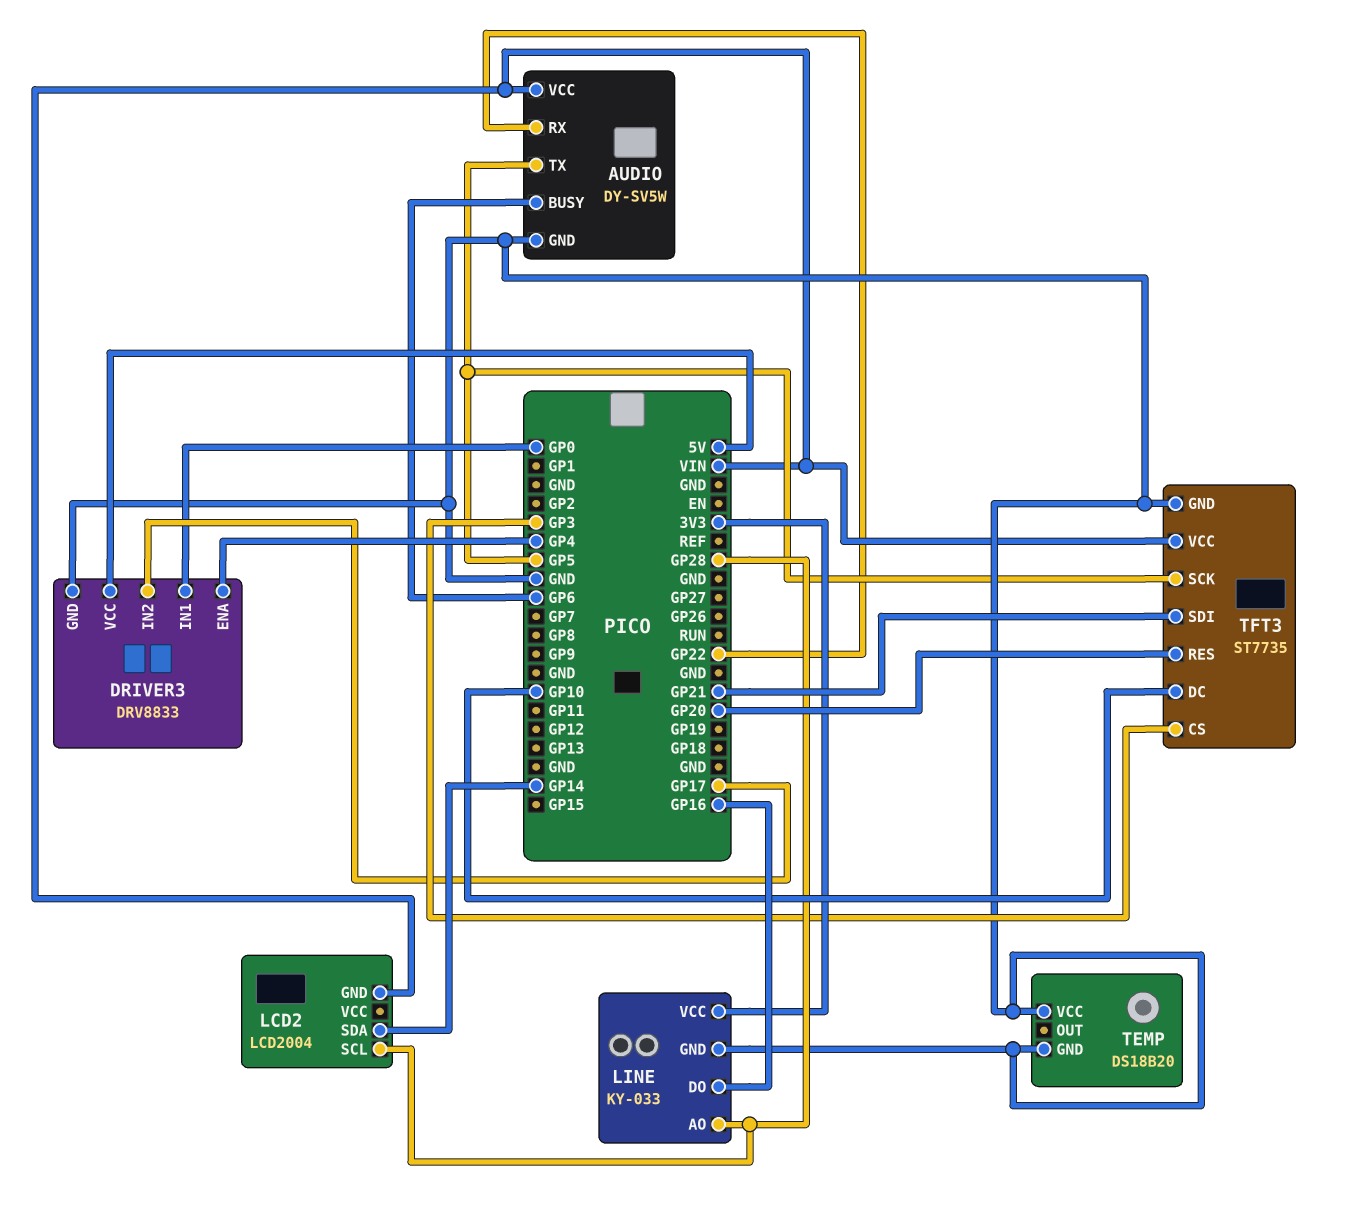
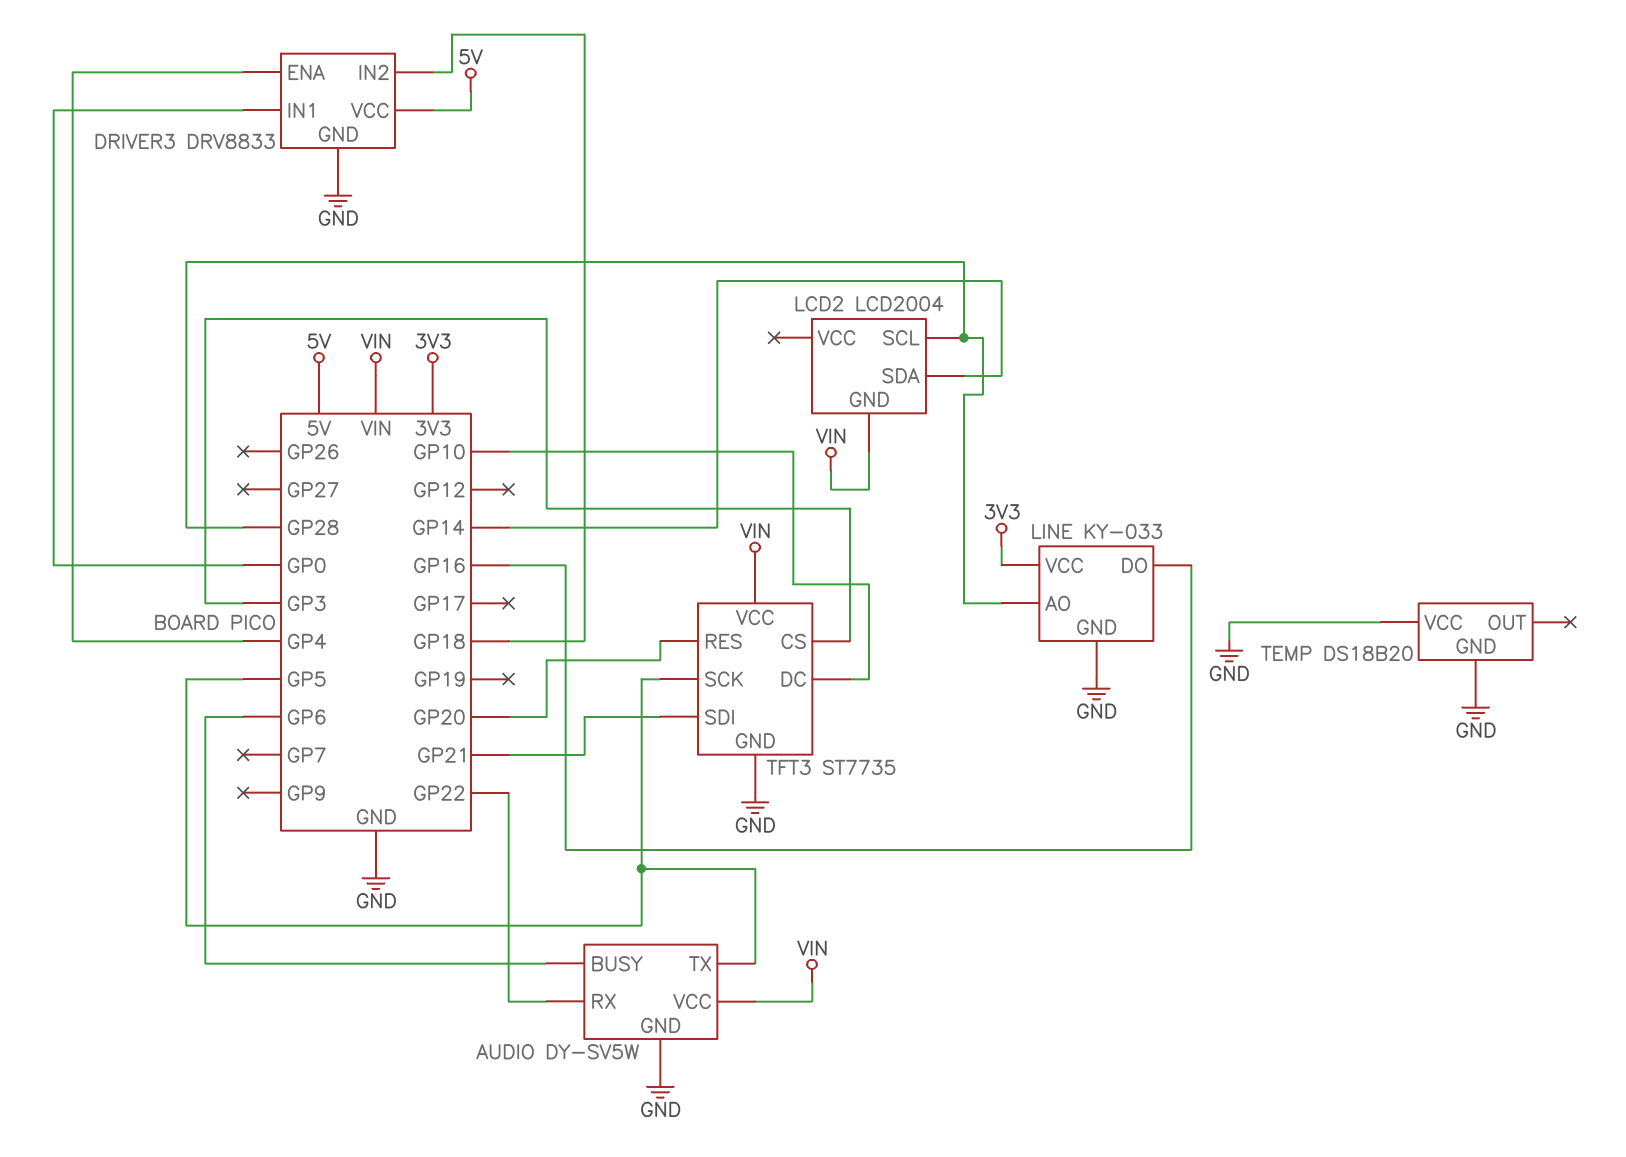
DRIVER3 pin IN2: GP17 -> GP18

